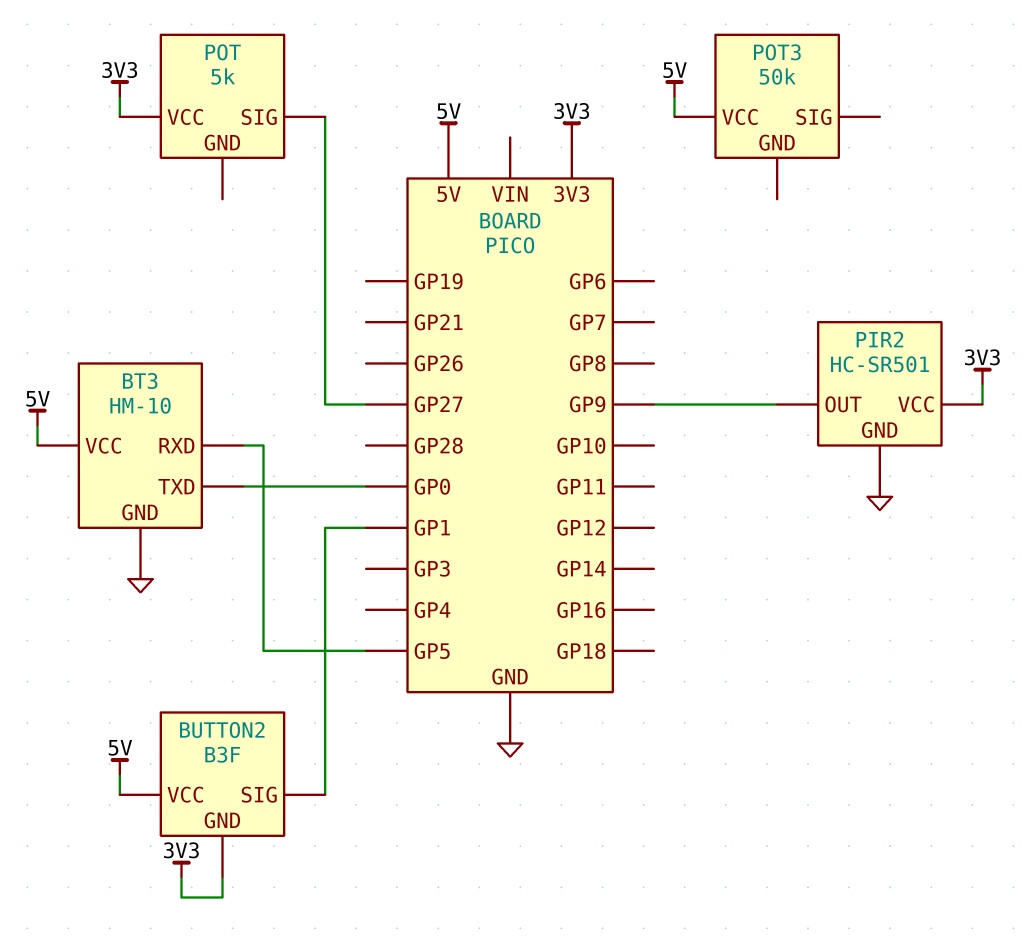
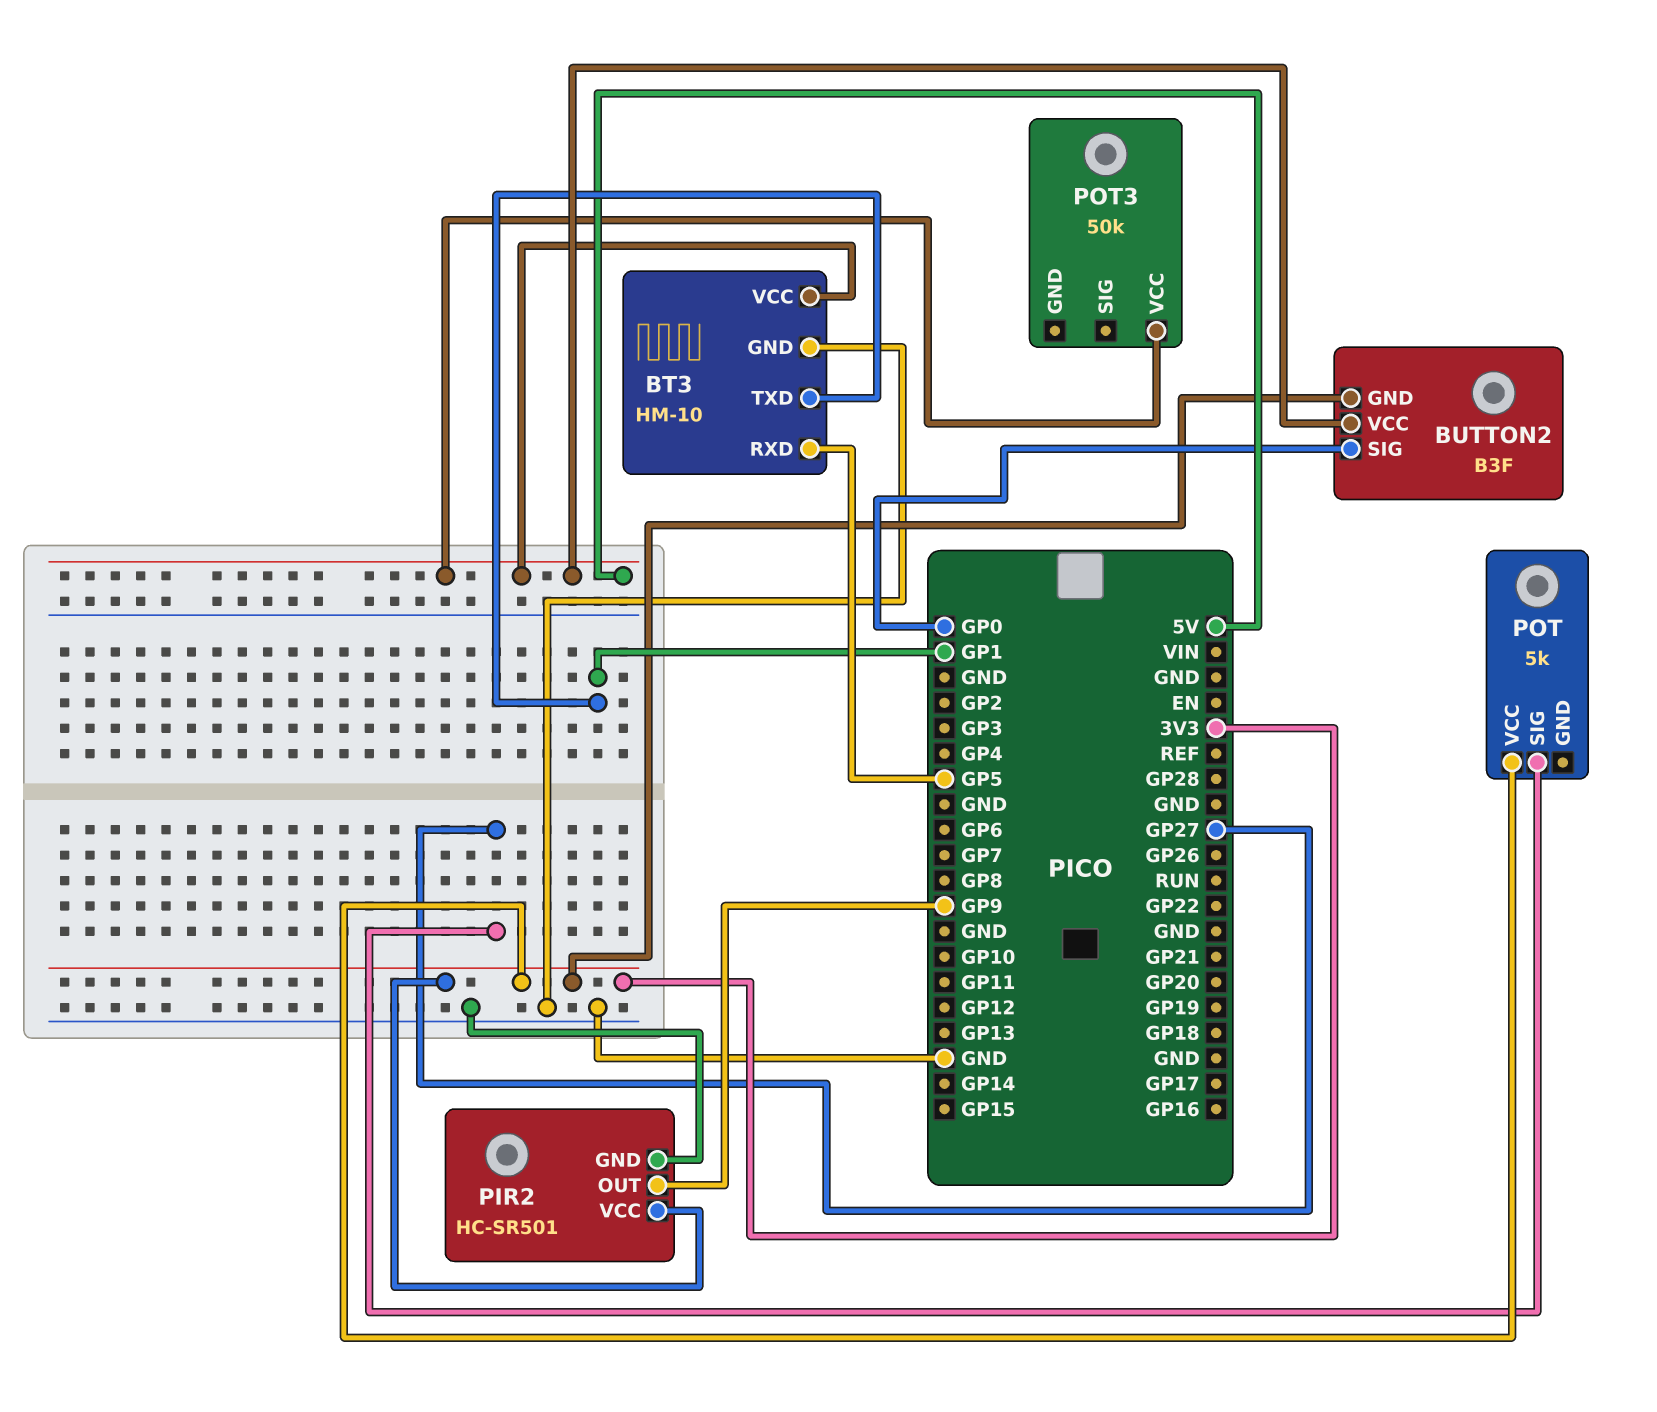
BT3 pin TXD: GP0 -> GP1
BUTTON2 pin SIG: GP1 -> GP0

